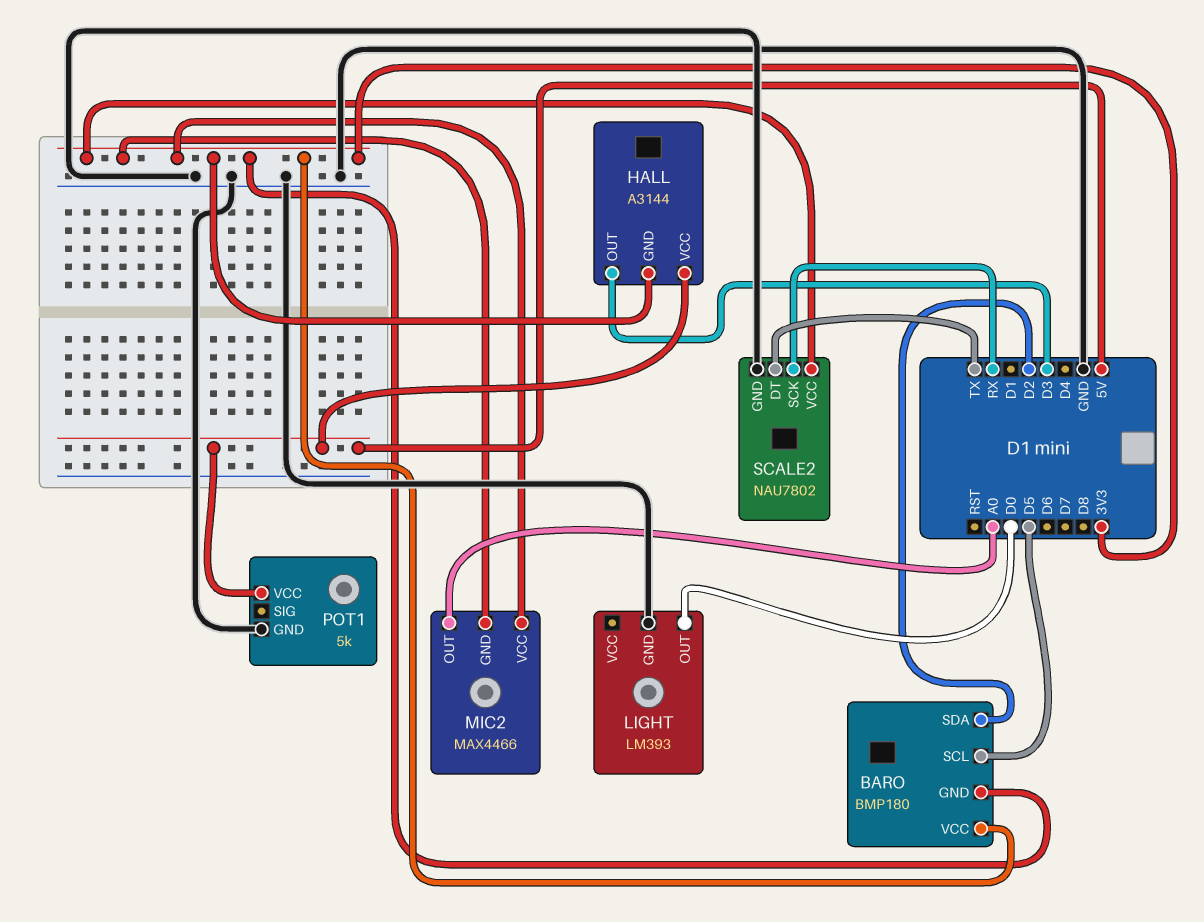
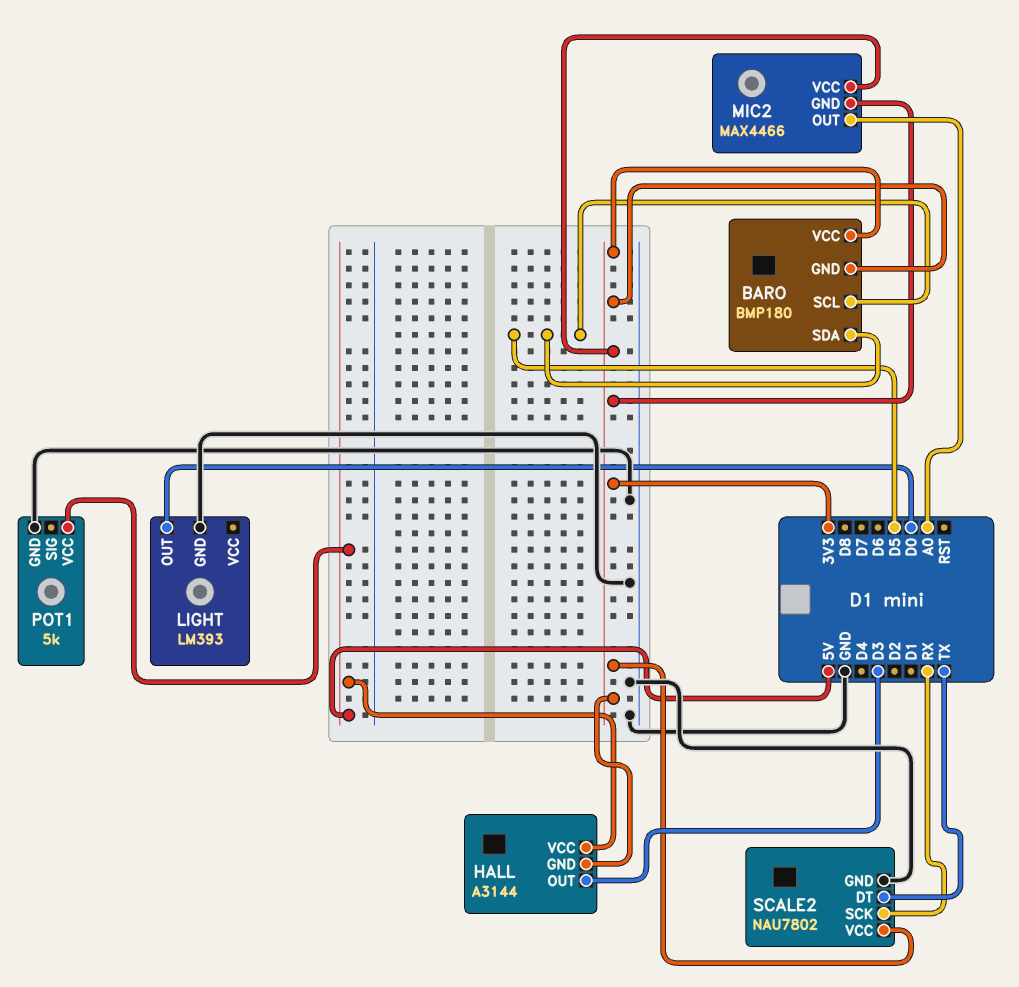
BARO pin SDA: D2 -> D5

